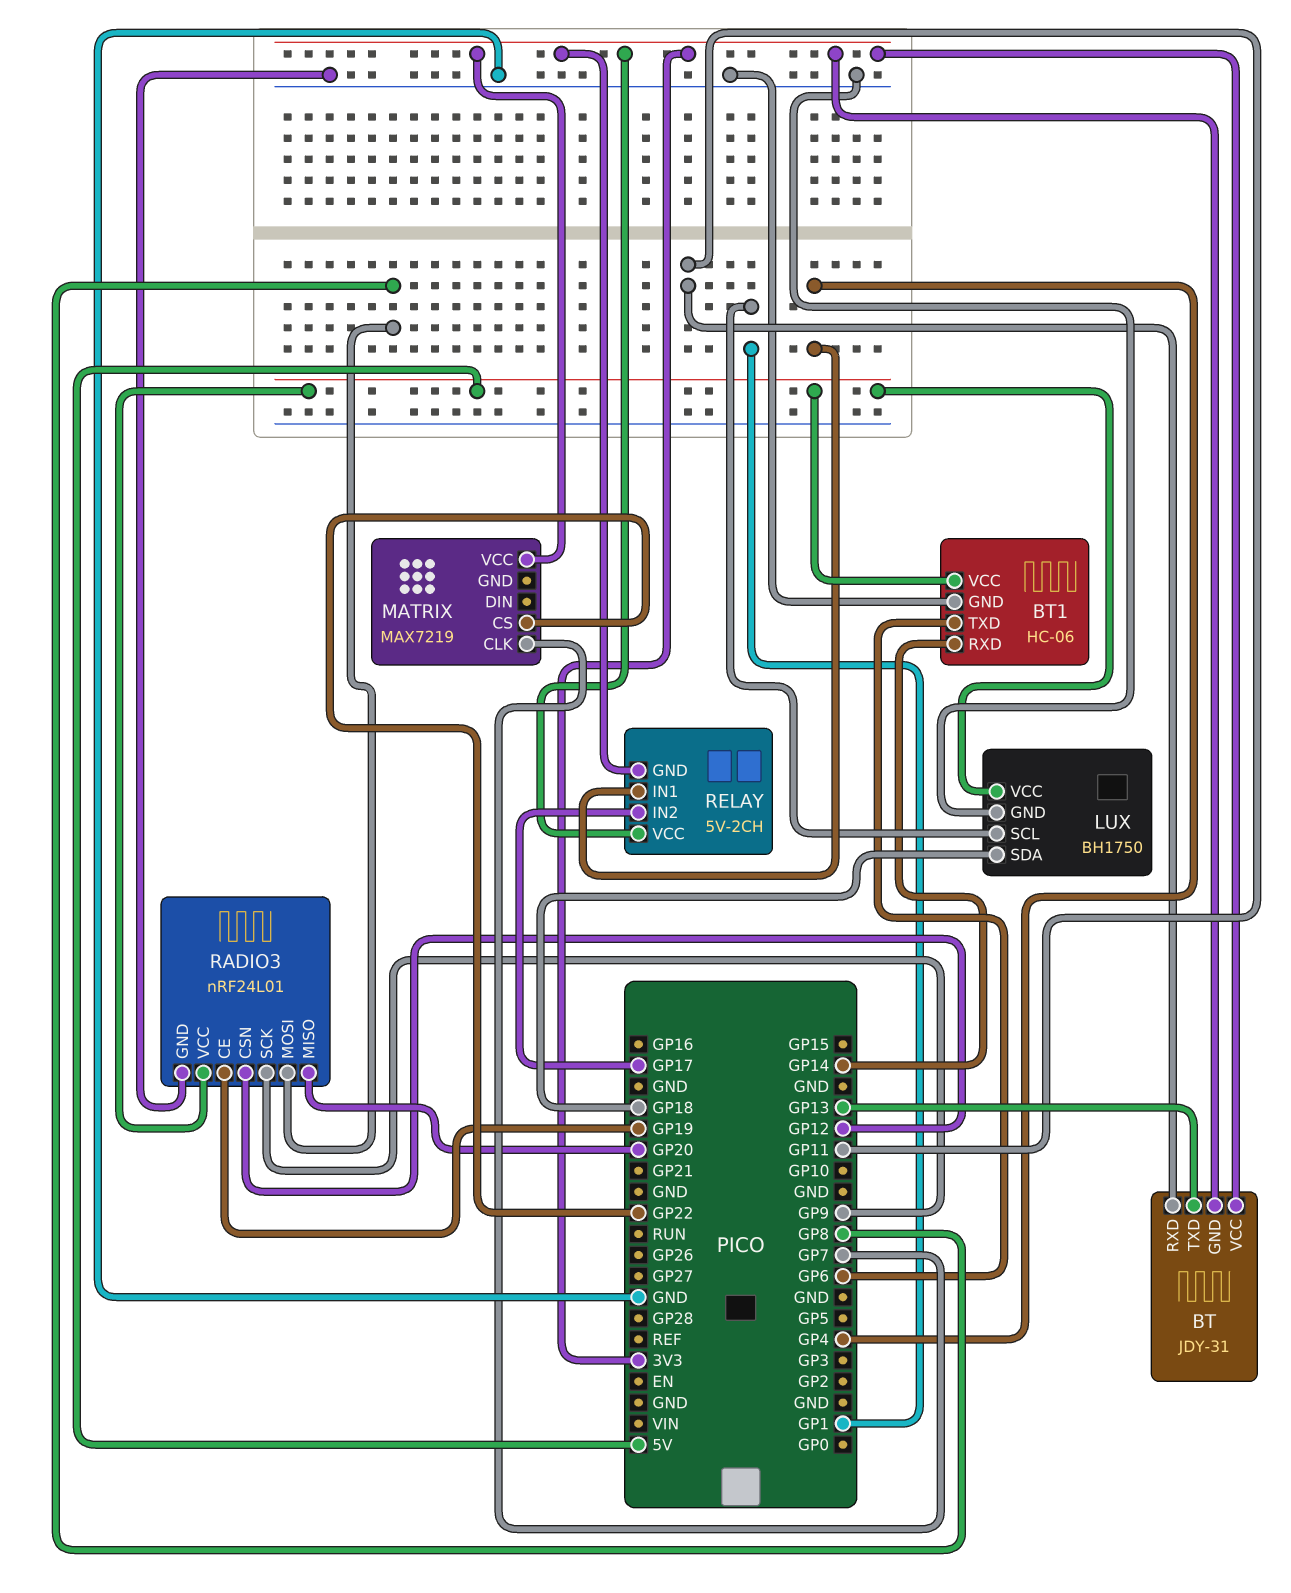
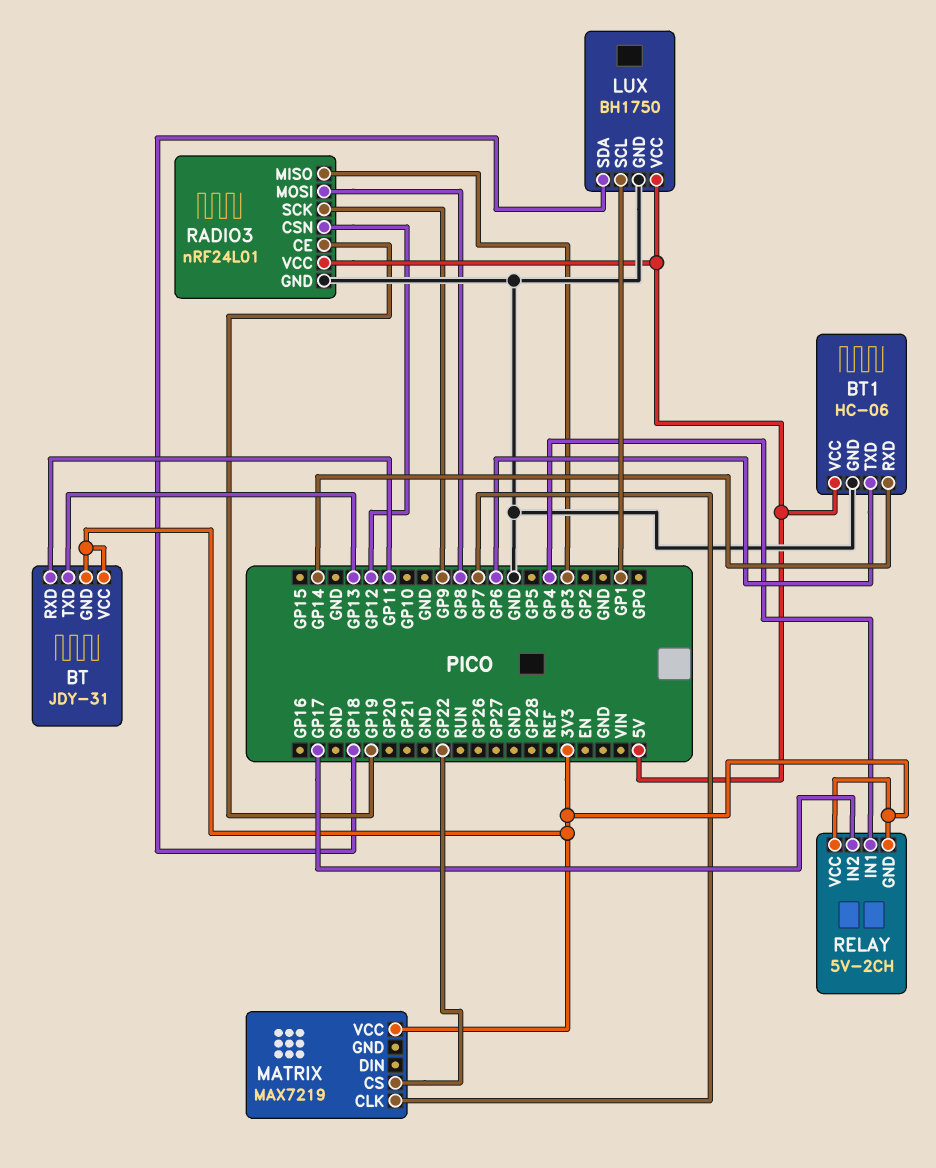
RADIO3 pin MISO: GP20 -> GP3

